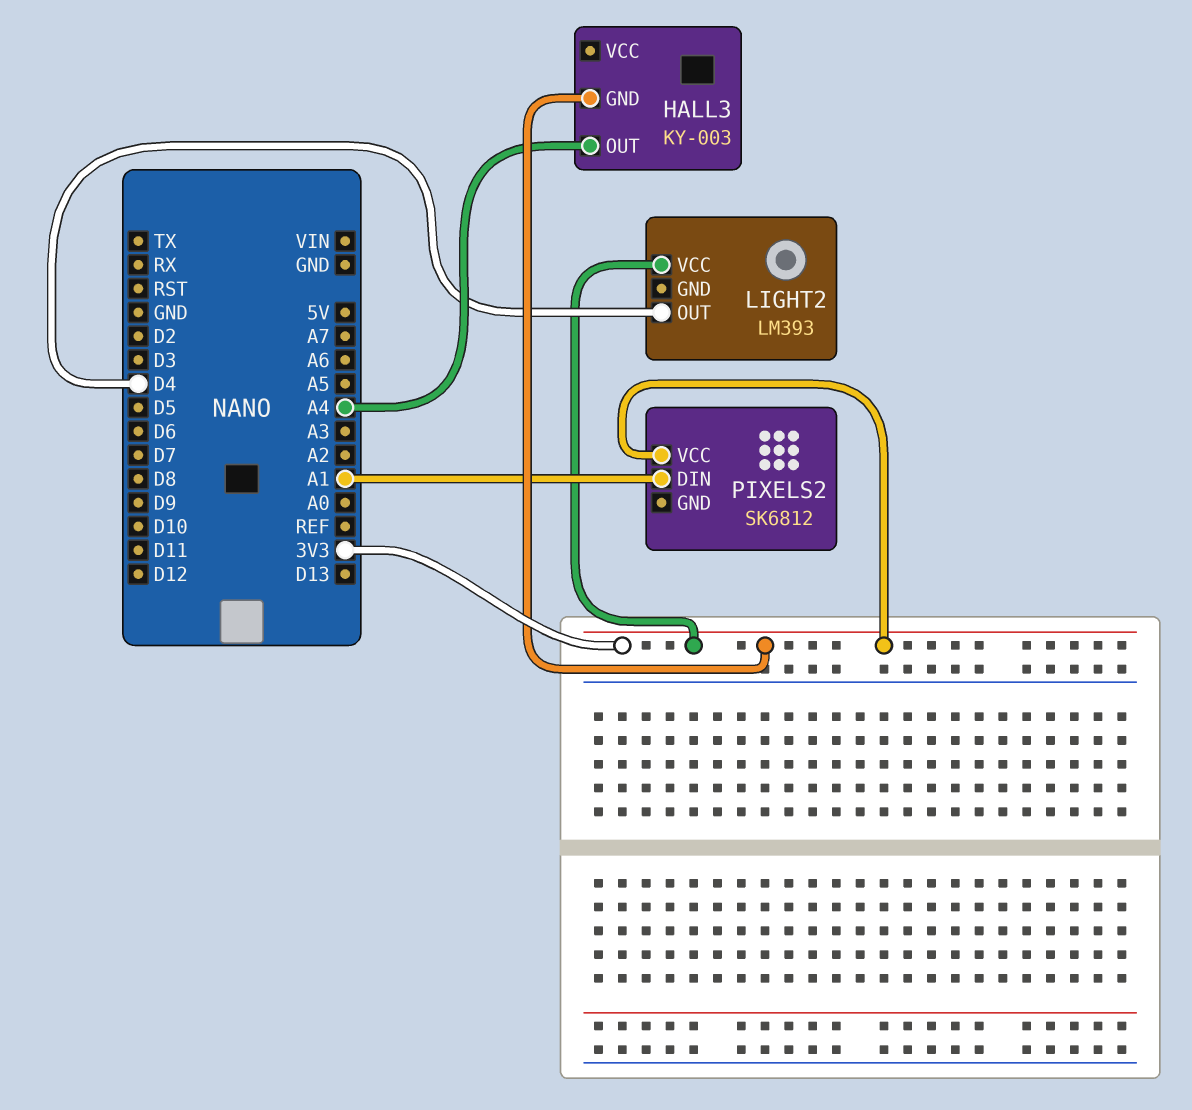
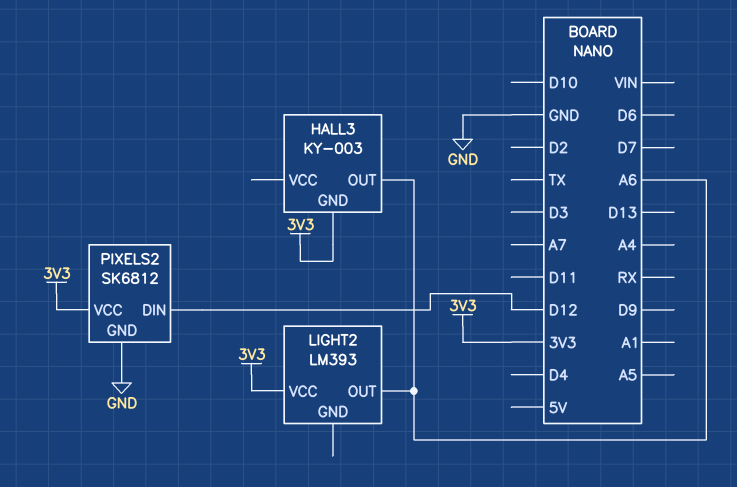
HALL3 pin OUT: A4 -> A6
LIGHT2 pin OUT: D4 -> A6
PIXELS2 pin DIN: A1 -> D12
PIXELS2 pin GND: none -> GND

